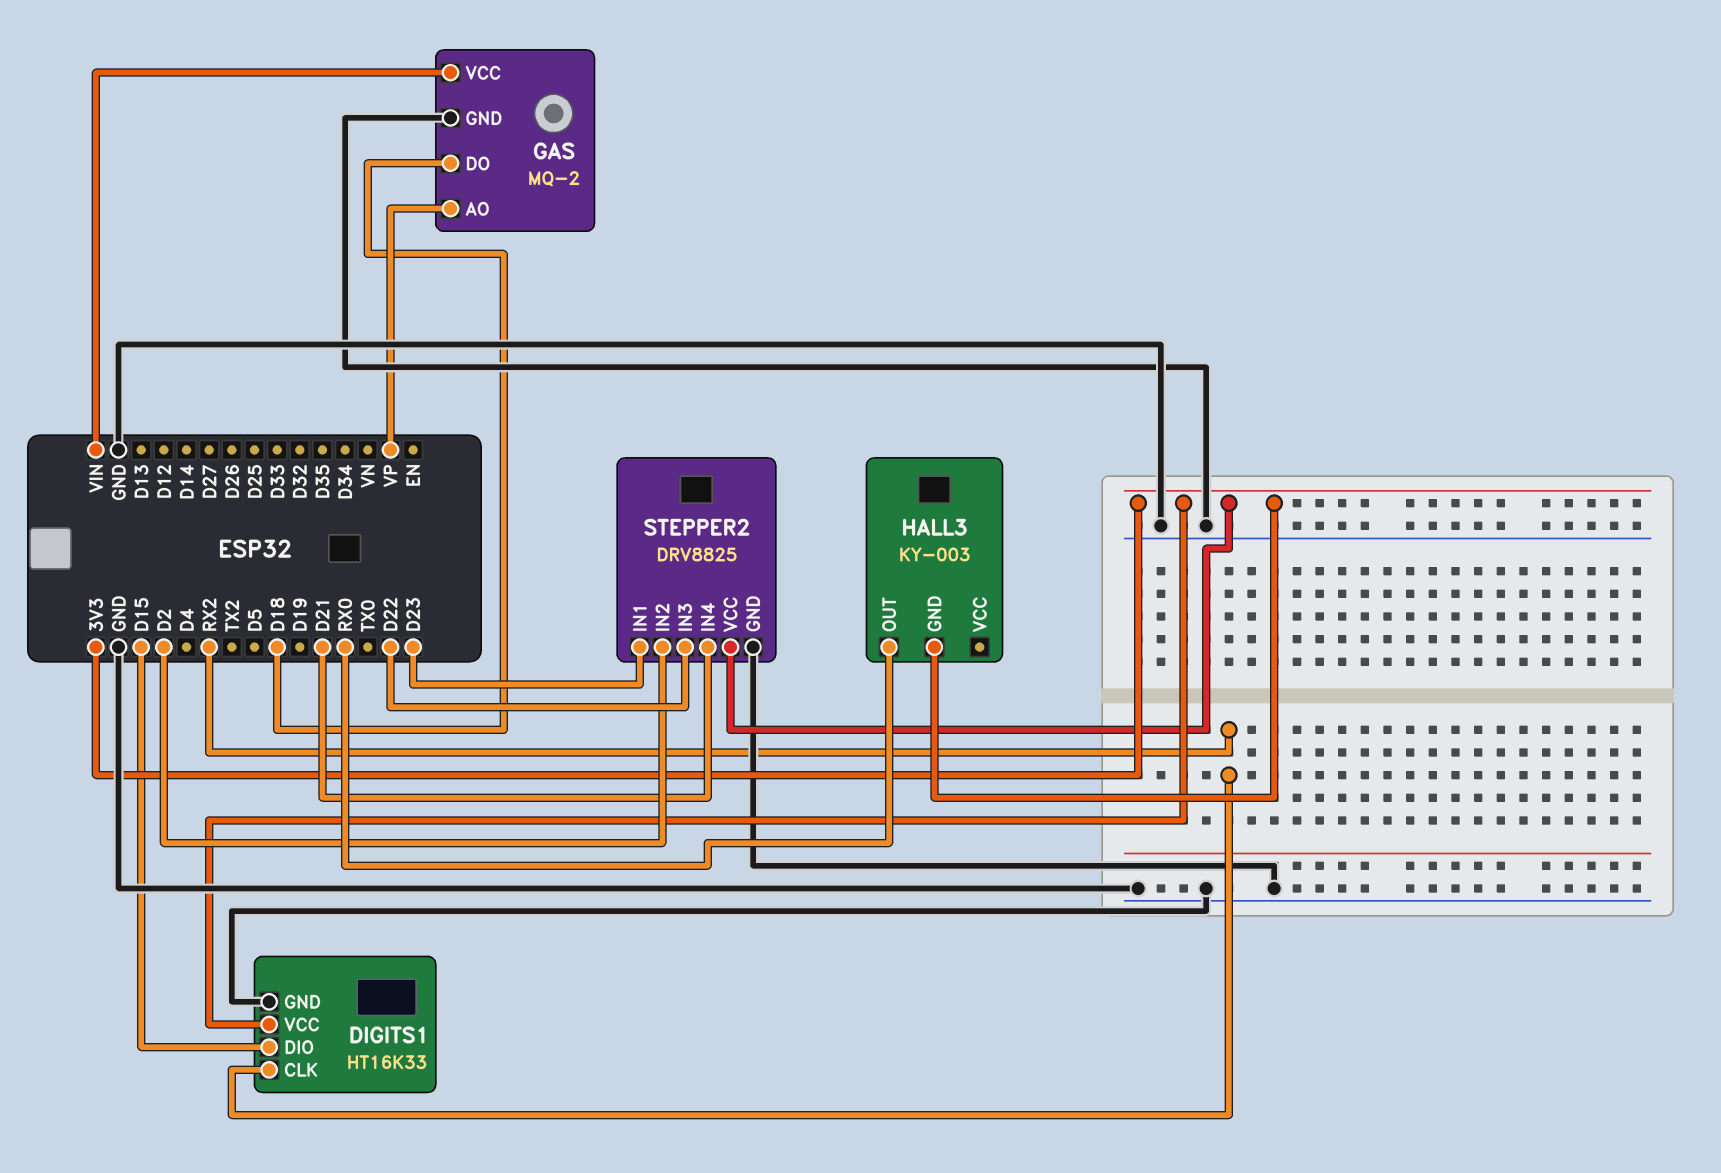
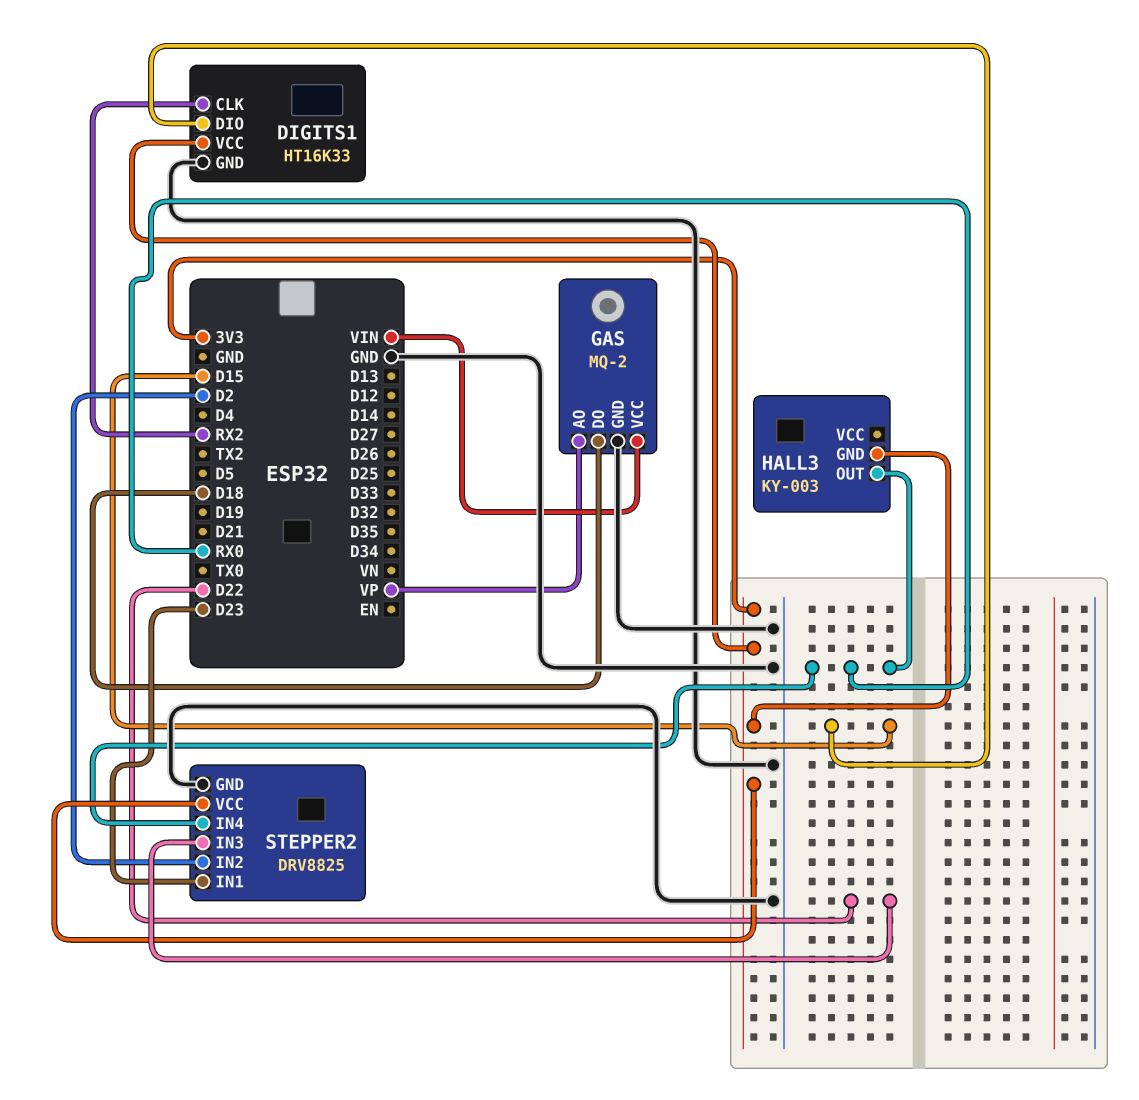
STEPPER2 pin IN4: D21 -> RX0

